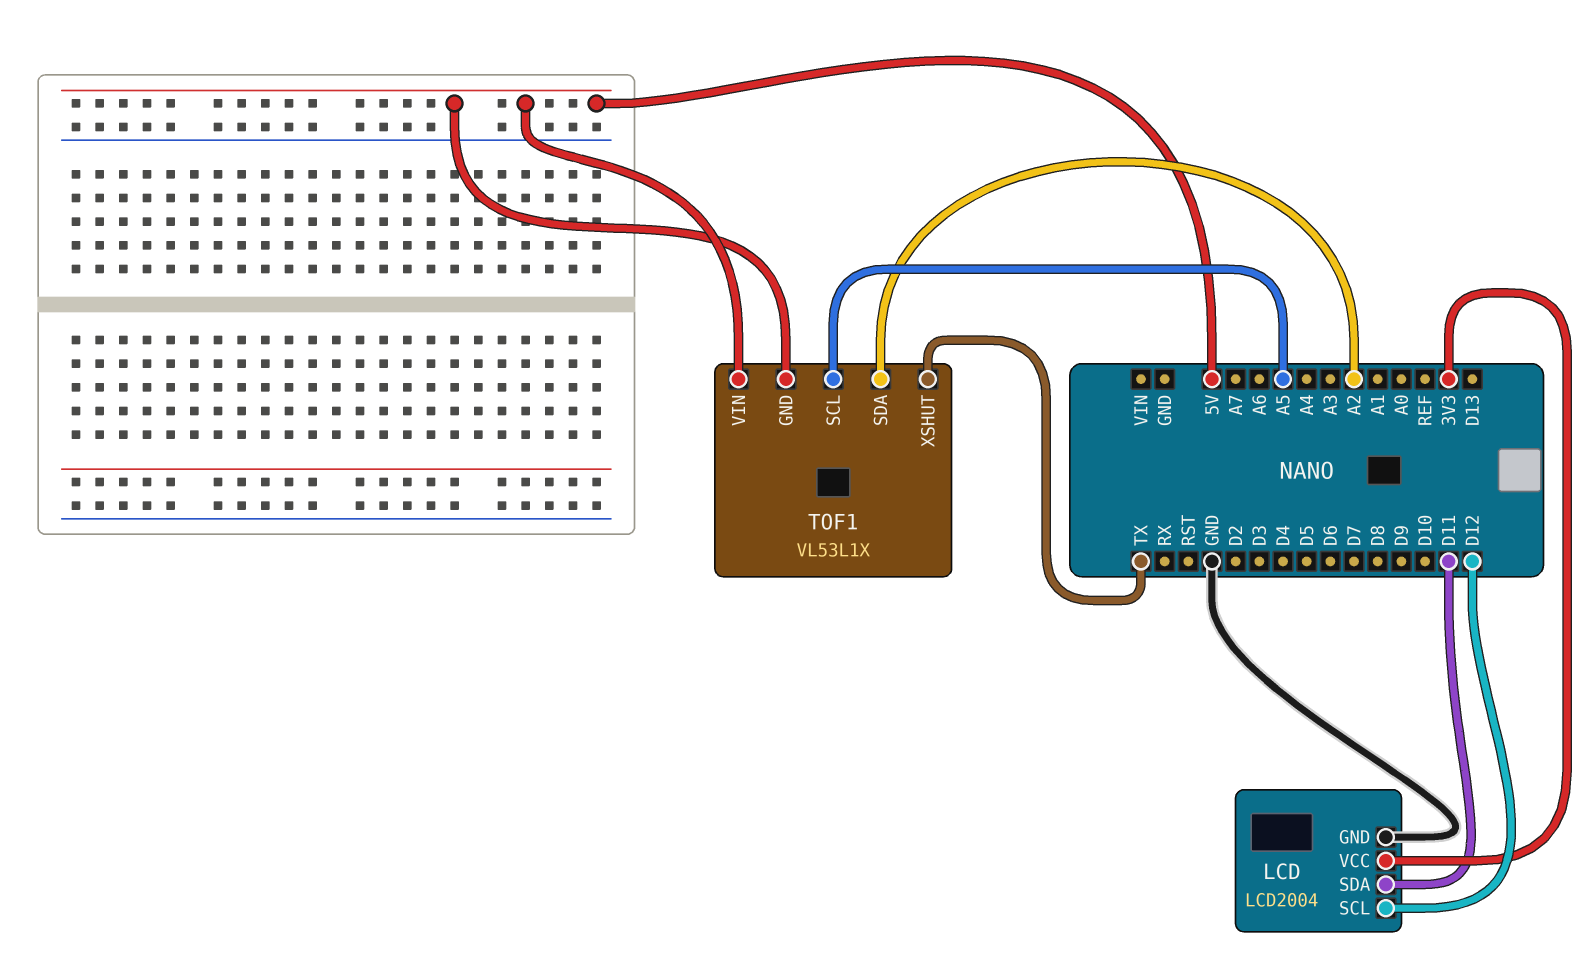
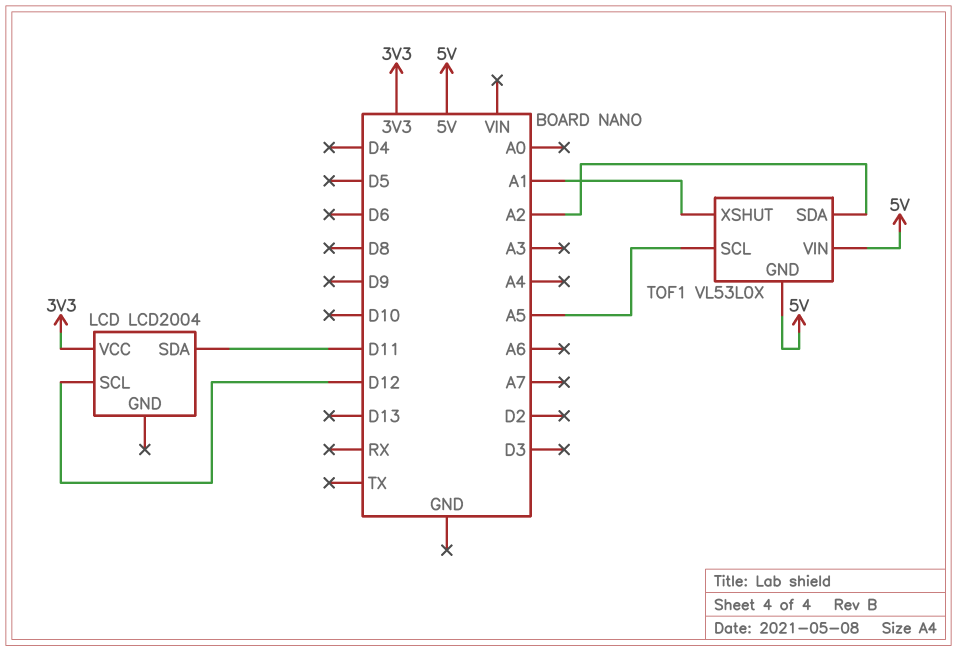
LCD pin GND: GND -> none
TOF1: VL53L1X -> VL53L0X
TOF1 pin XSHUT: TX -> A1

